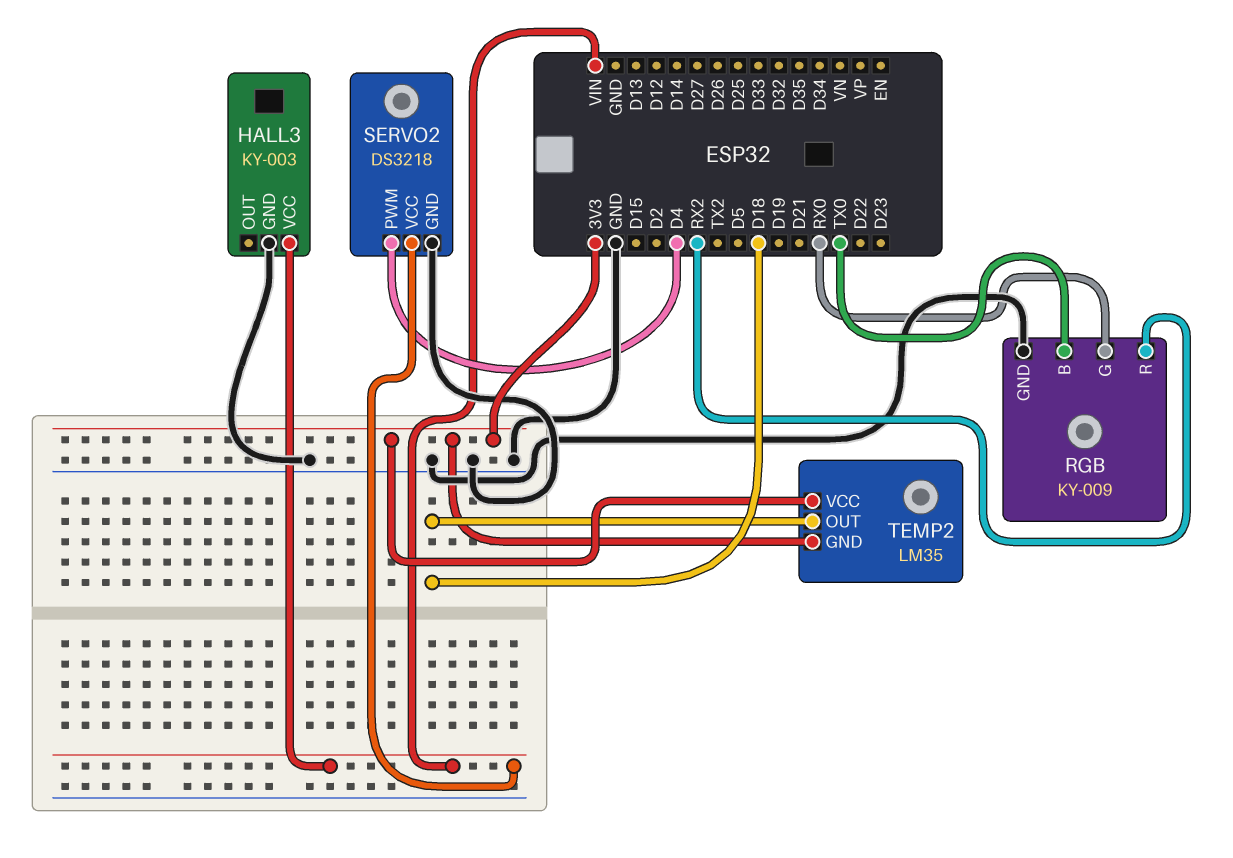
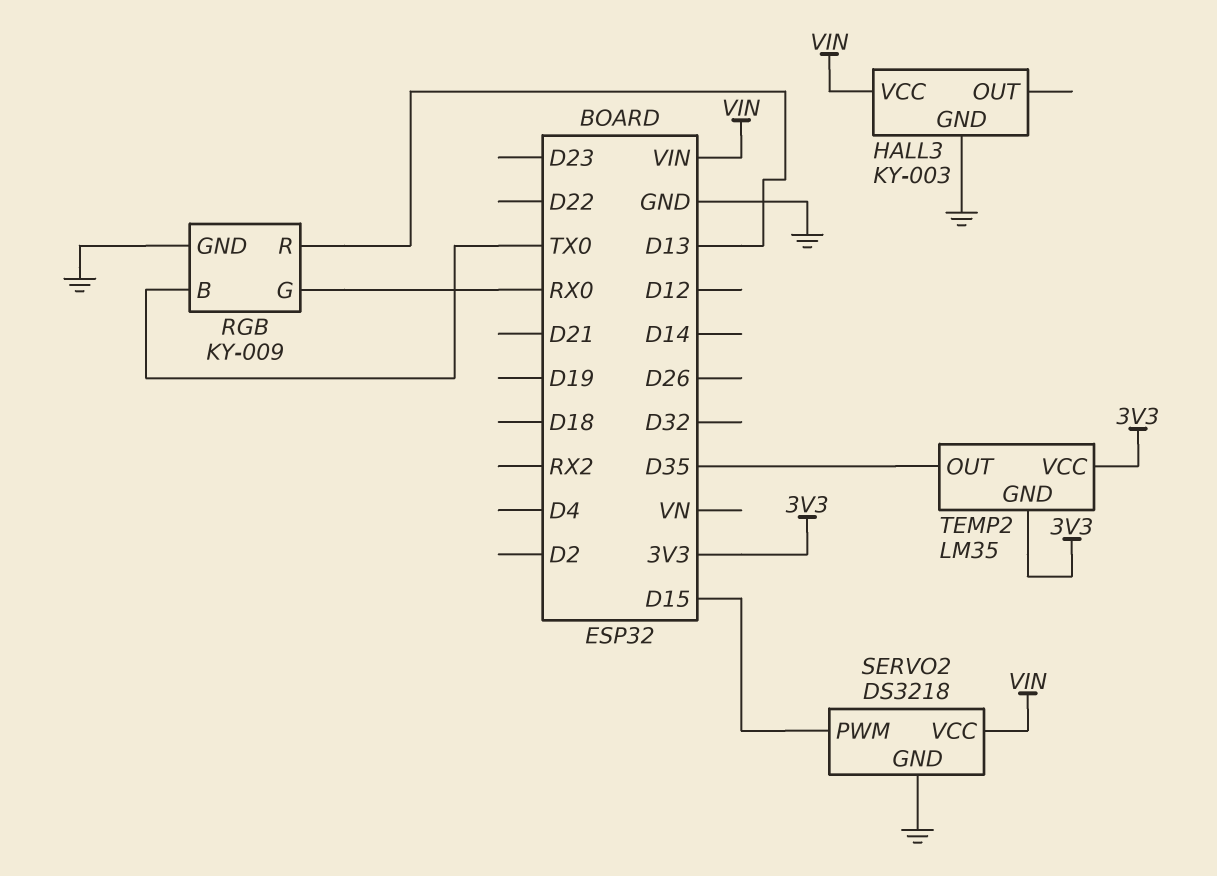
RGB pin R: RX2 -> D13
SERVO2 pin PWM: D4 -> D15
TEMP2 pin OUT: D18 -> D35

